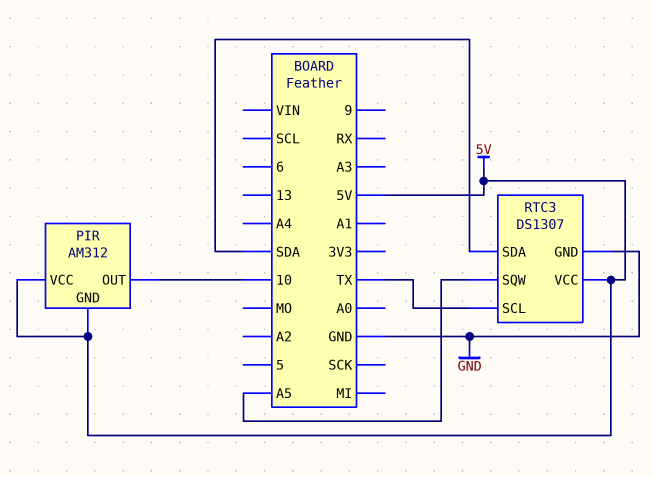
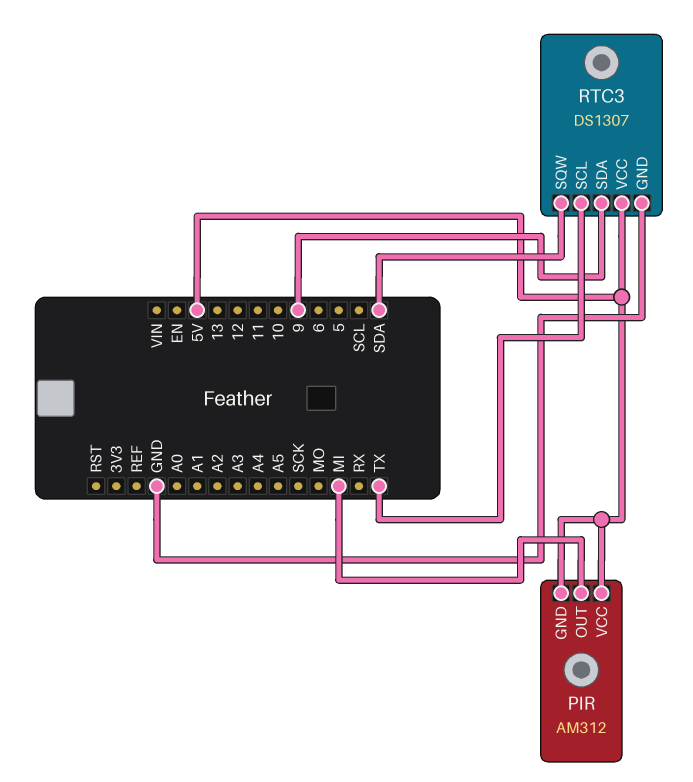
PIR pin OUT: 10 -> MI
RTC3 pin SDA: SDA -> 9
RTC3 pin SQW: A5 -> SDA

